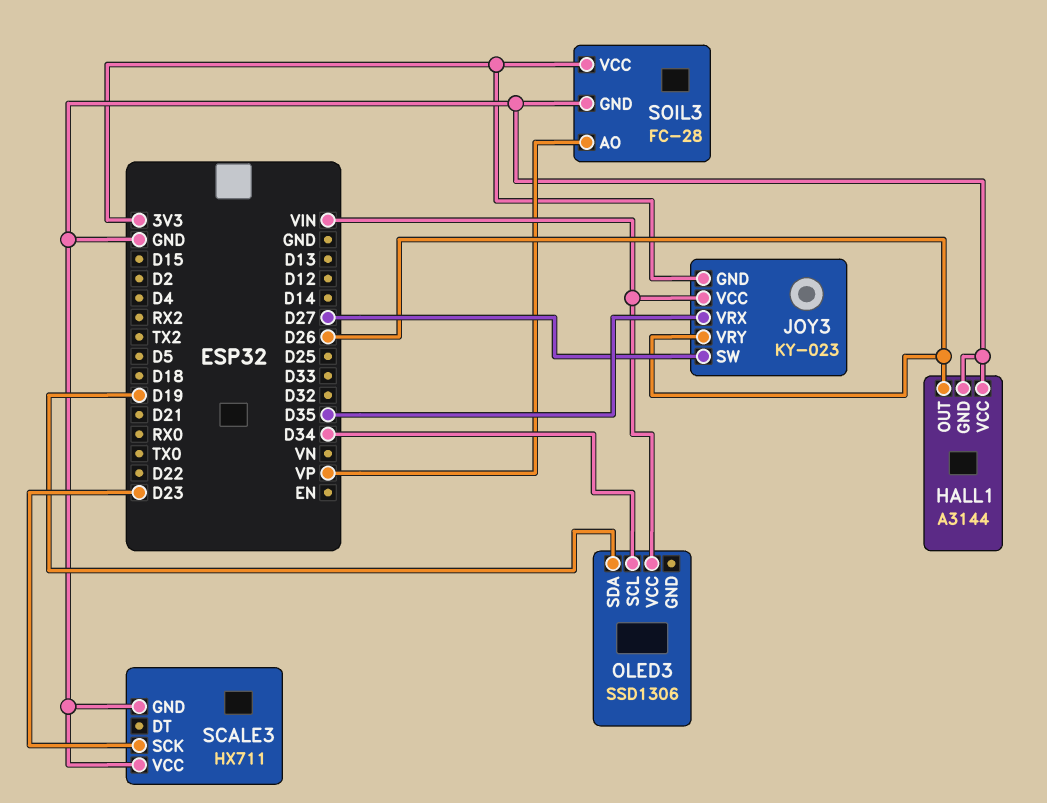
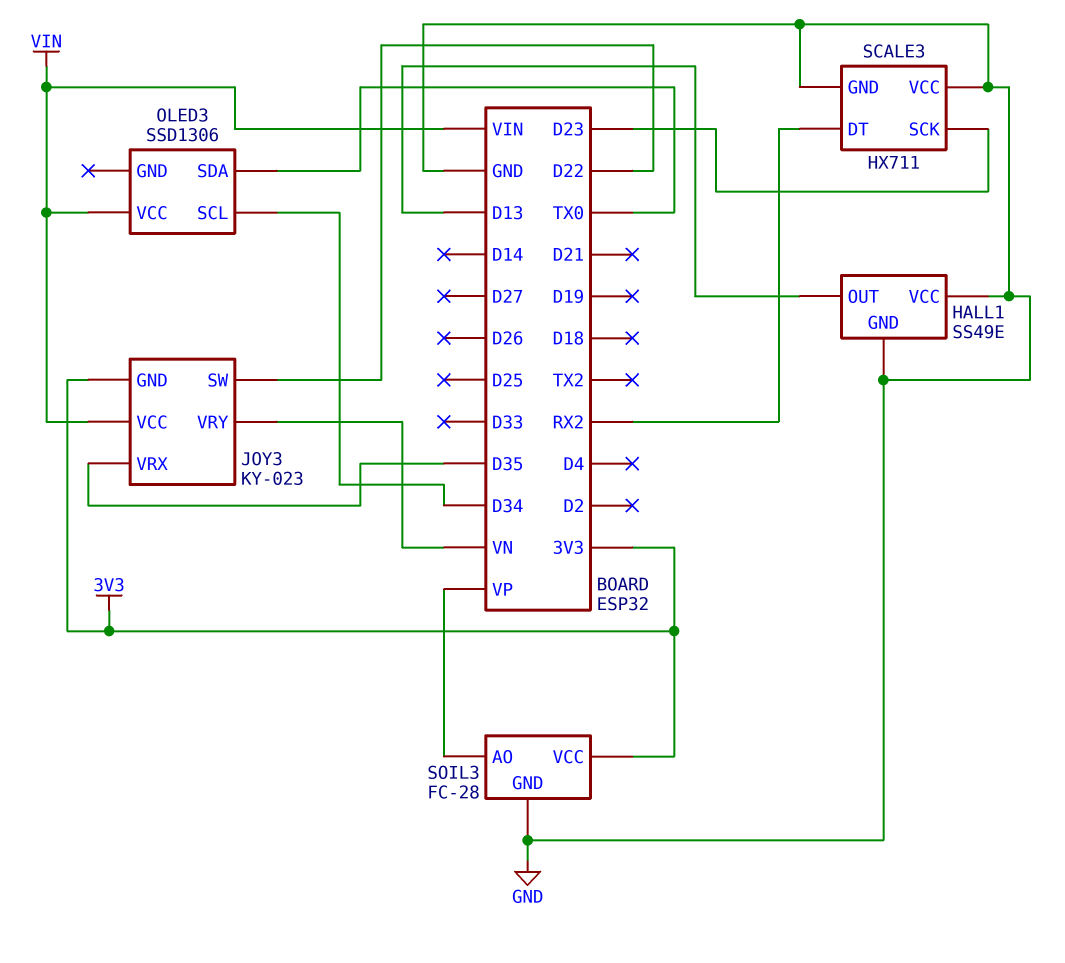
HALL1: A3144 -> SS49E
HALL1 pin OUT: D26 -> D13
JOY3 pin SW: D27 -> D22
JOY3 pin VRY: D26 -> VN
OLED3 pin SDA: D19 -> TX0
SCALE3 pin DT: none -> RX2

